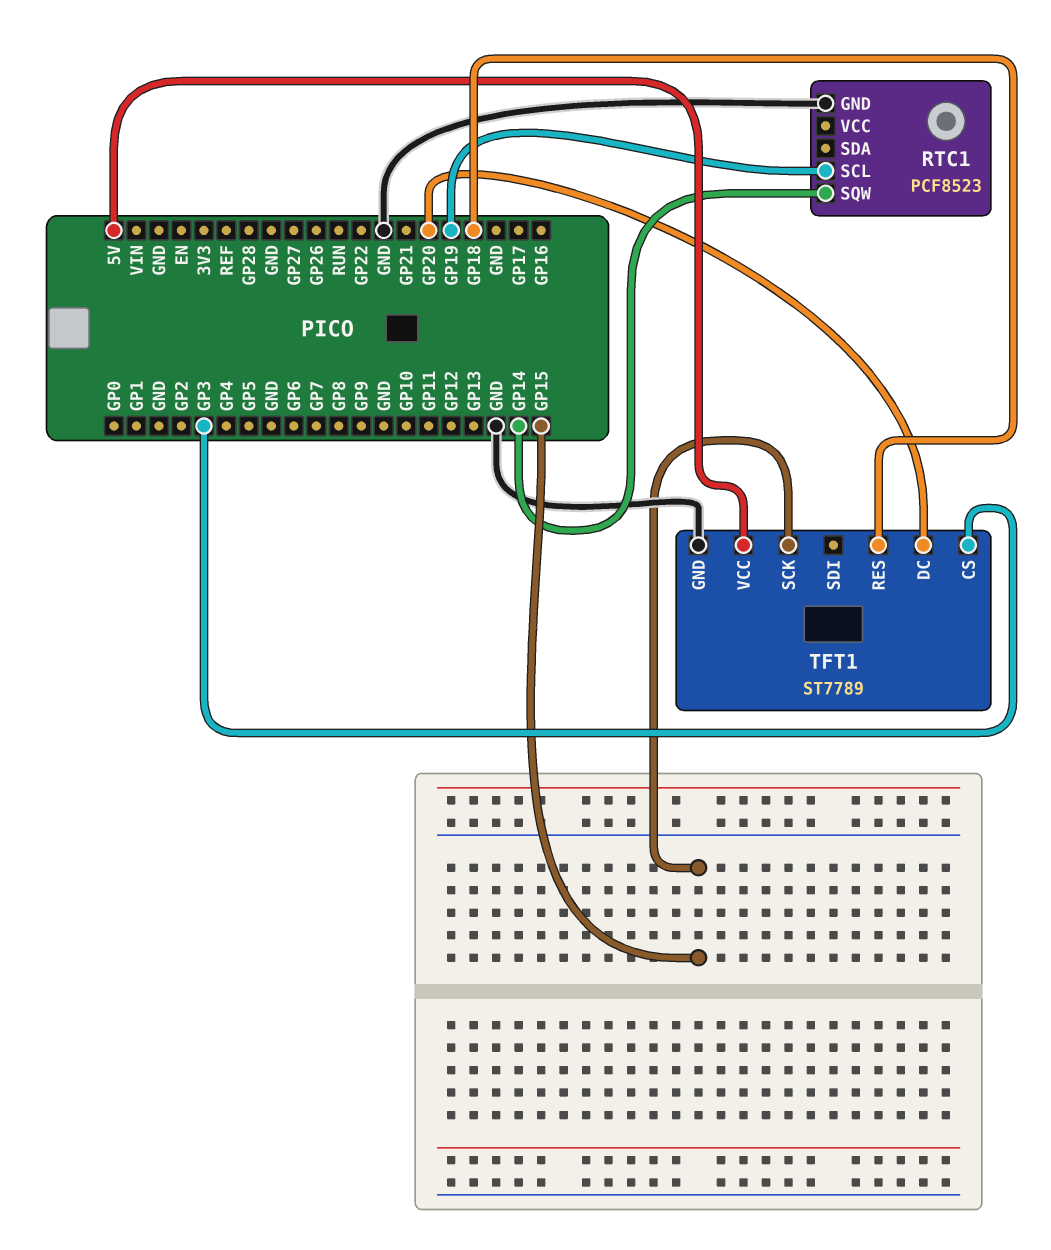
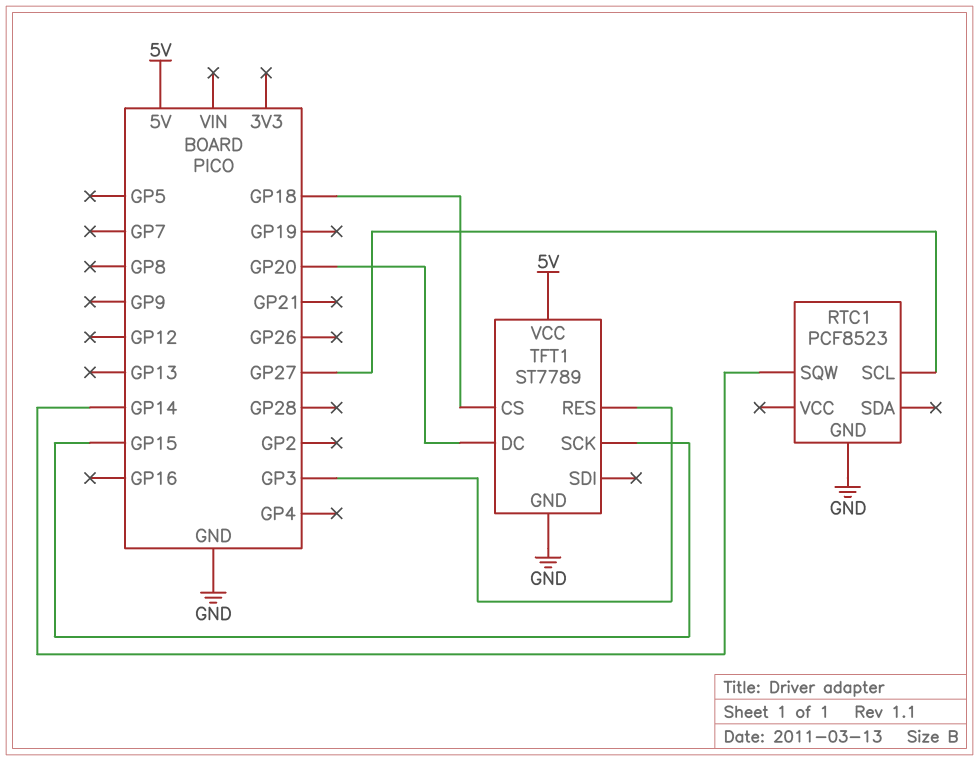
RTC1 pin SCL: GP19 -> GP27
TFT1 pin CS: GP3 -> GP18
TFT1 pin RES: GP18 -> GP3

